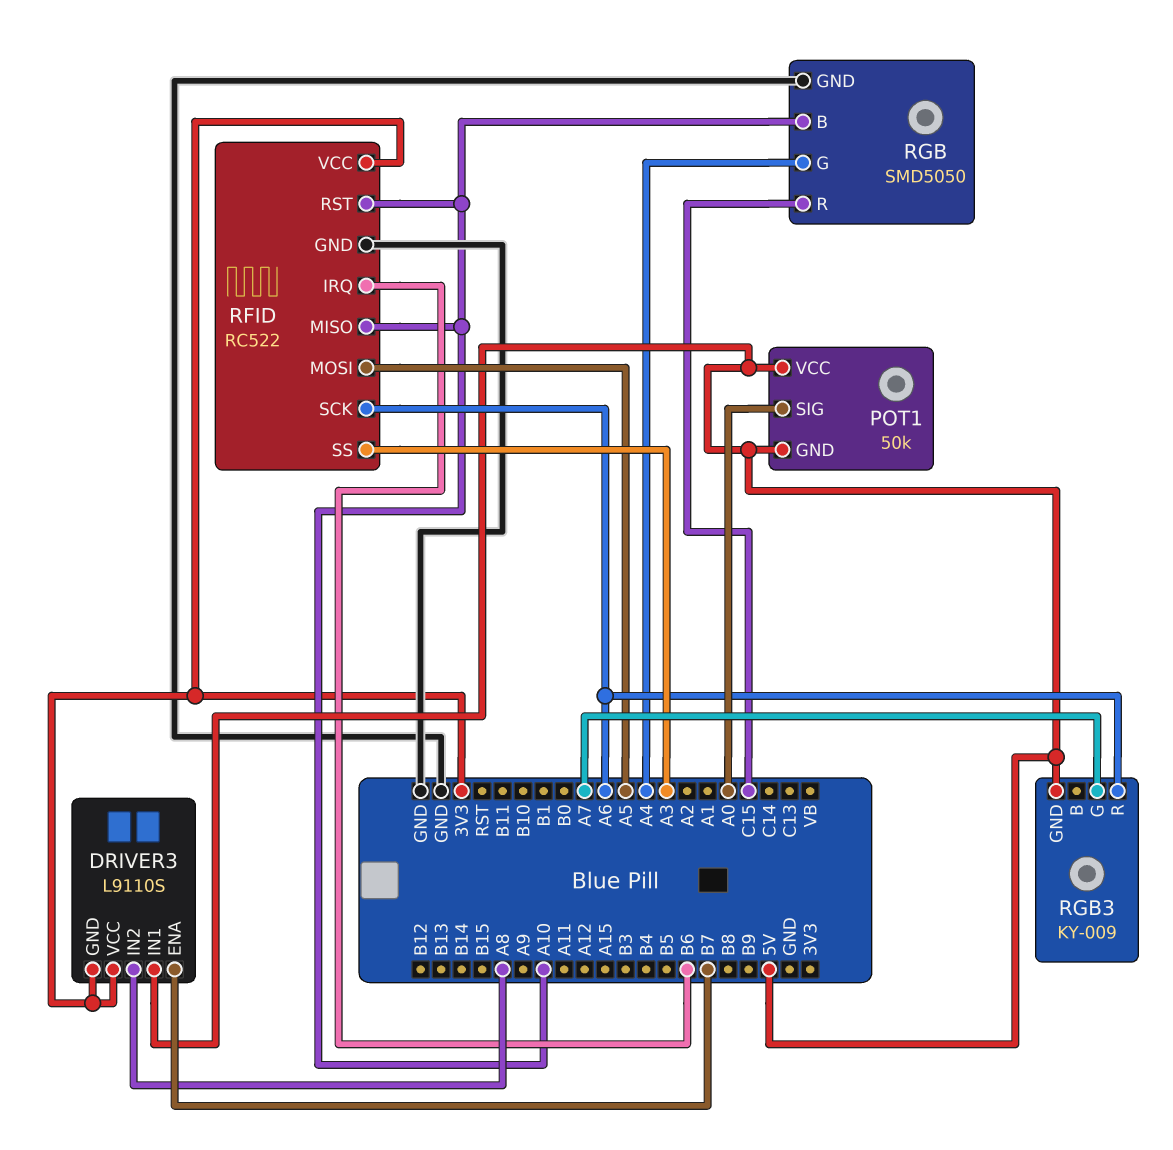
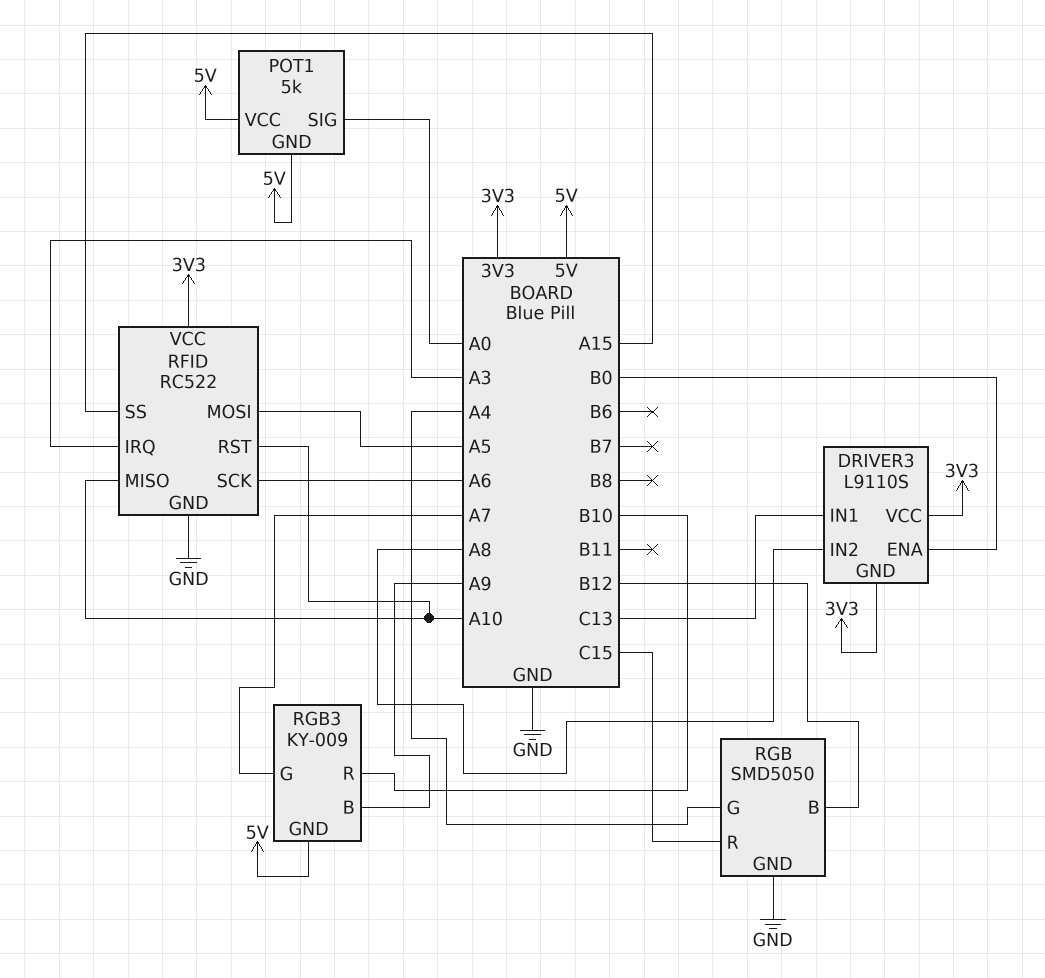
DRIVER3 pin ENA: B7 -> B0
DRIVER3 pin IN1: 5V -> C13
POT1: 50k -> 5k
RFID pin IRQ: B6 -> A3
RFID pin SS: A3 -> A15
RGB pin B: A10 -> B12
RGB3 pin B: none -> A9
RGB3 pin R: A6 -> B10

